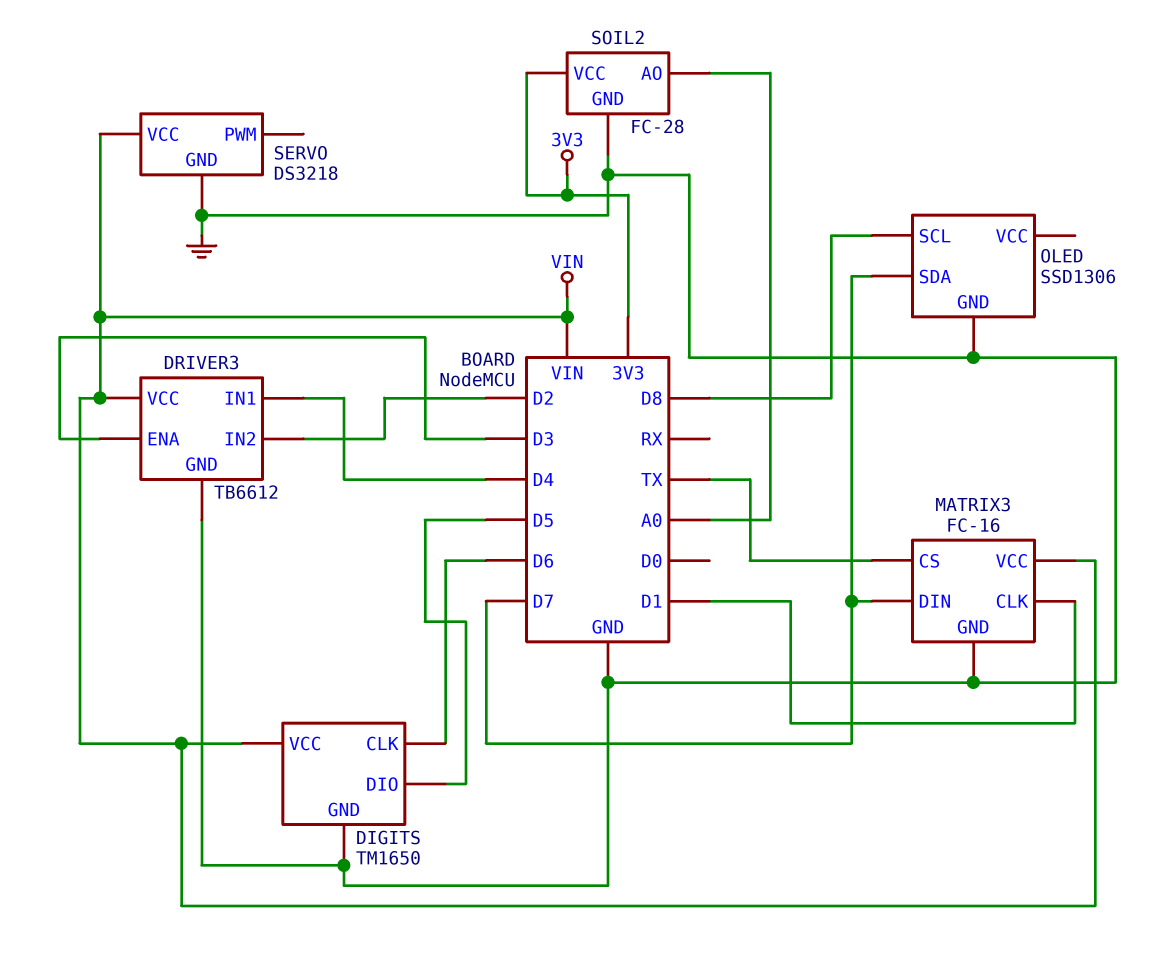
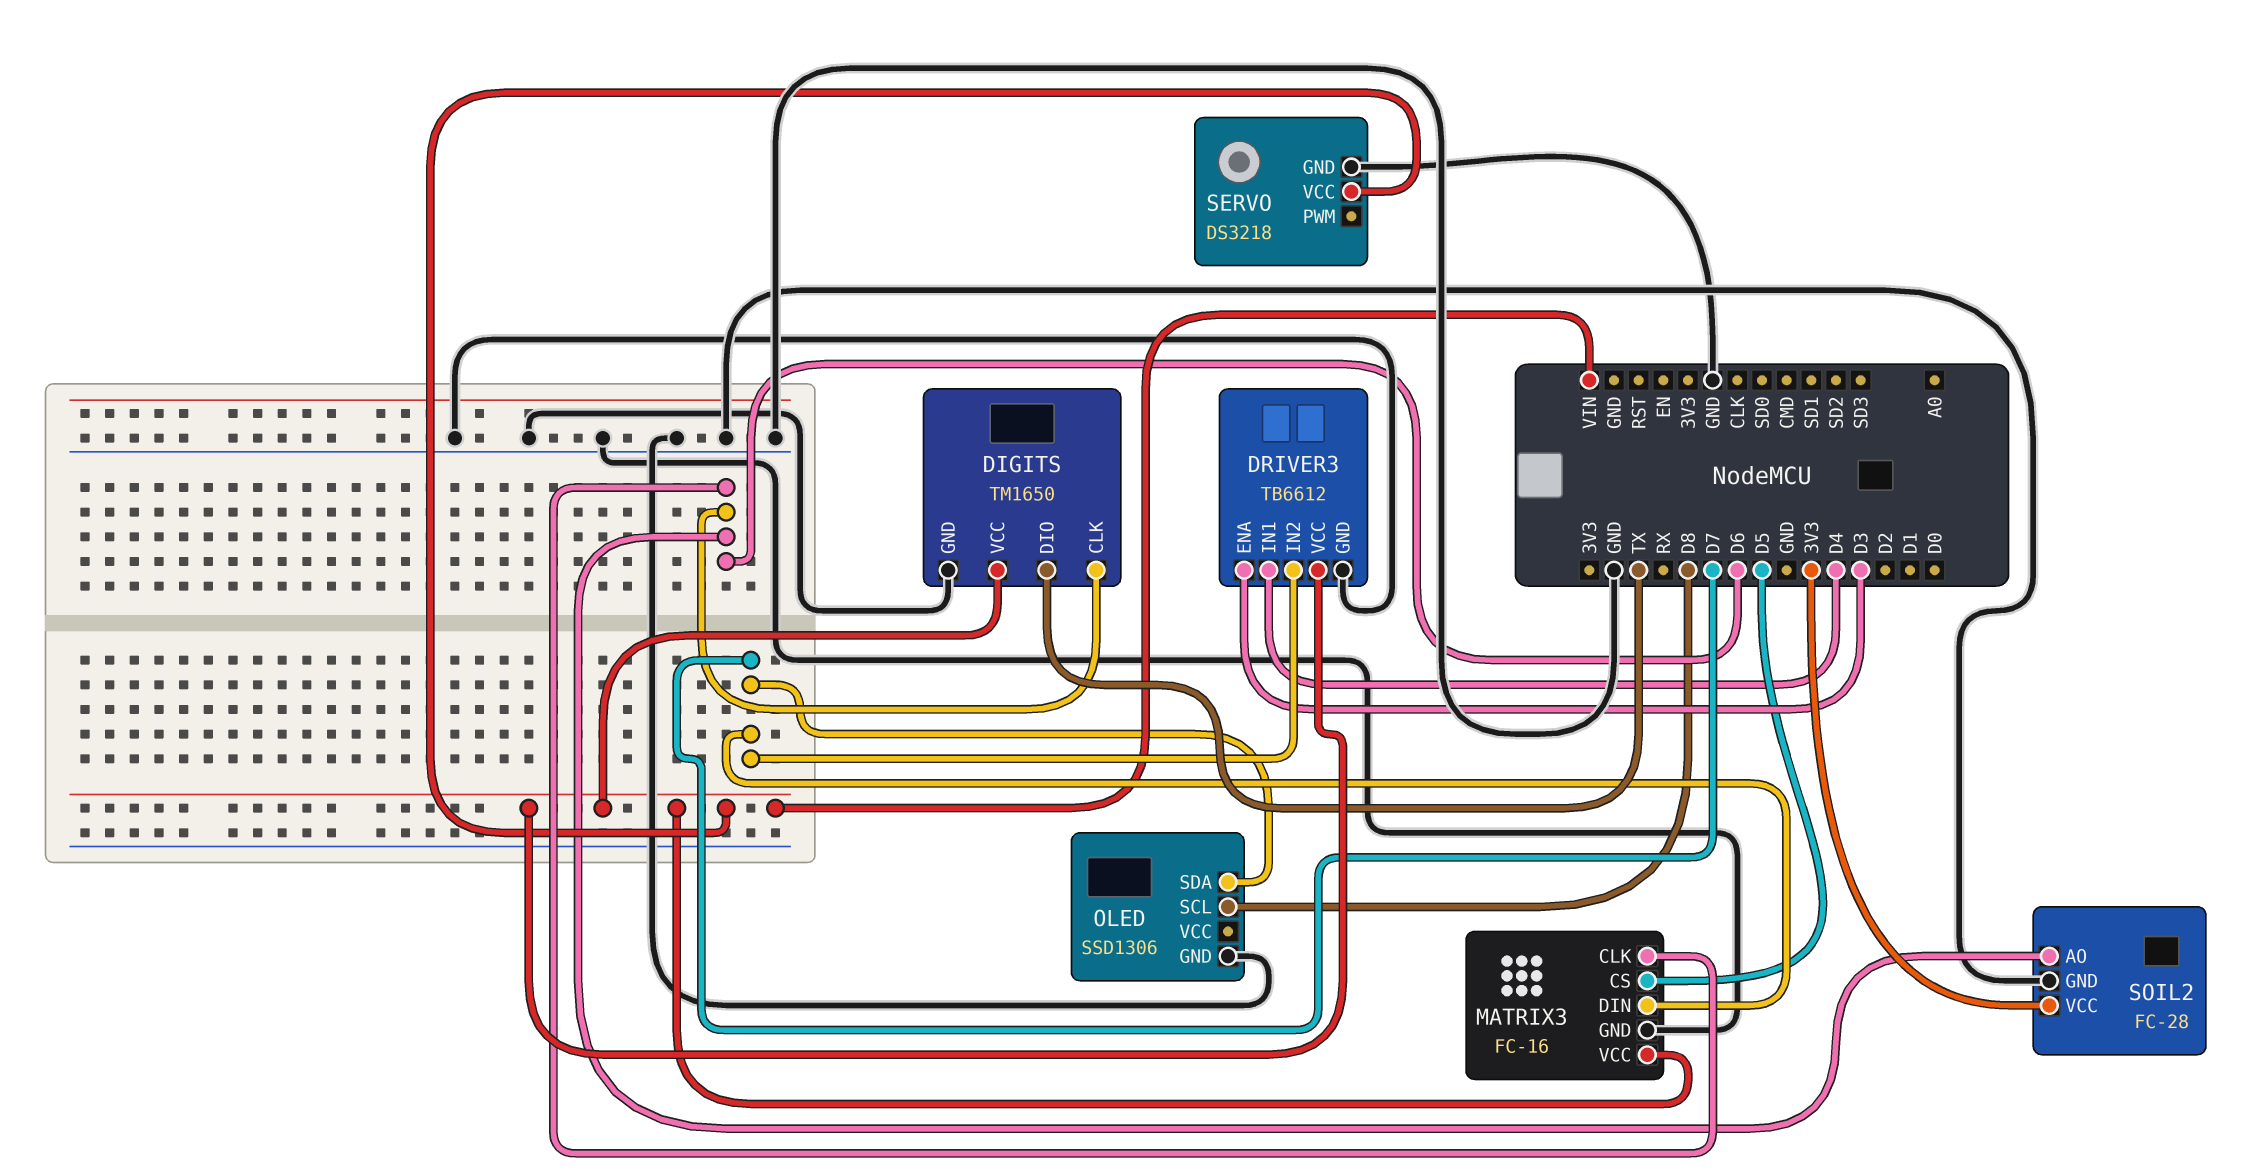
DIGITS pin DIO: D5 -> TX
DRIVER3 pin IN2: D2 -> D7
MATRIX3 pin CLK: D1 -> D6
MATRIX3 pin CS: TX -> D5
SOIL2 pin AO: A0 -> D6

